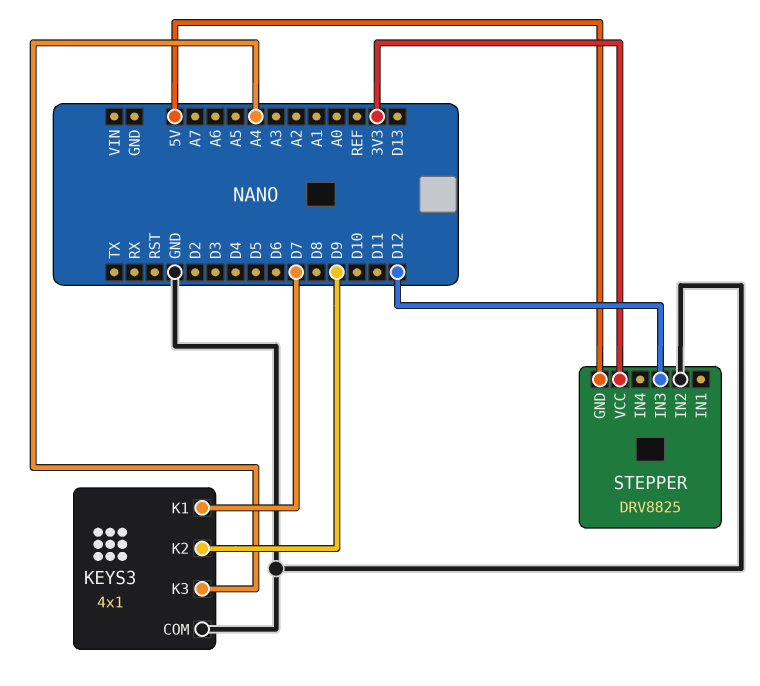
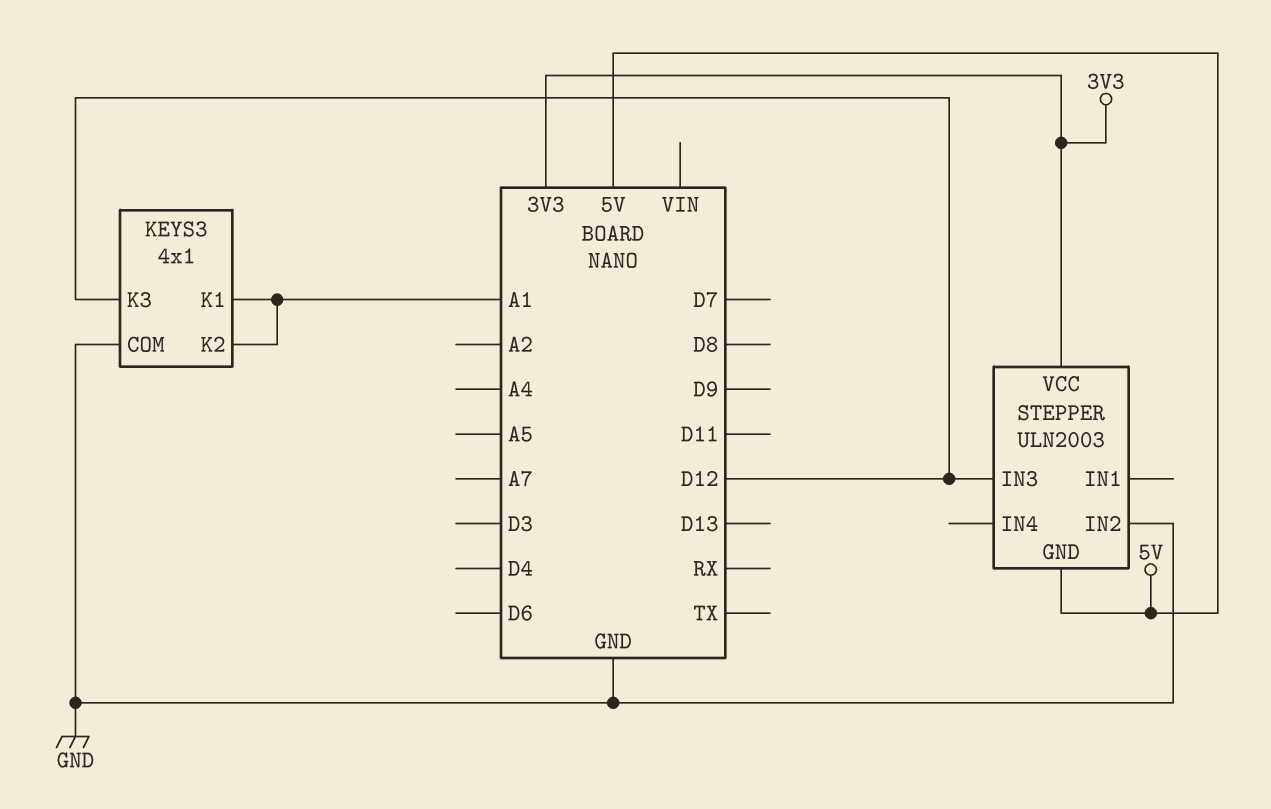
KEYS3 pin K1: D7 -> A1
KEYS3 pin K2: D9 -> A1
KEYS3 pin K3: A4 -> D12
STEPPER: DRV8825 -> ULN2003

